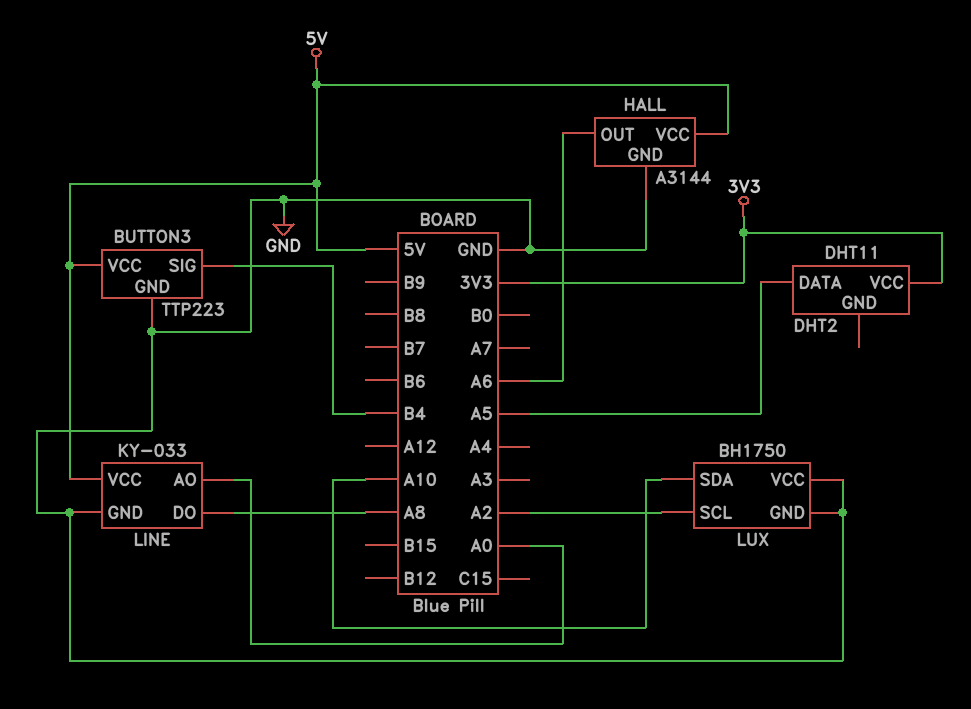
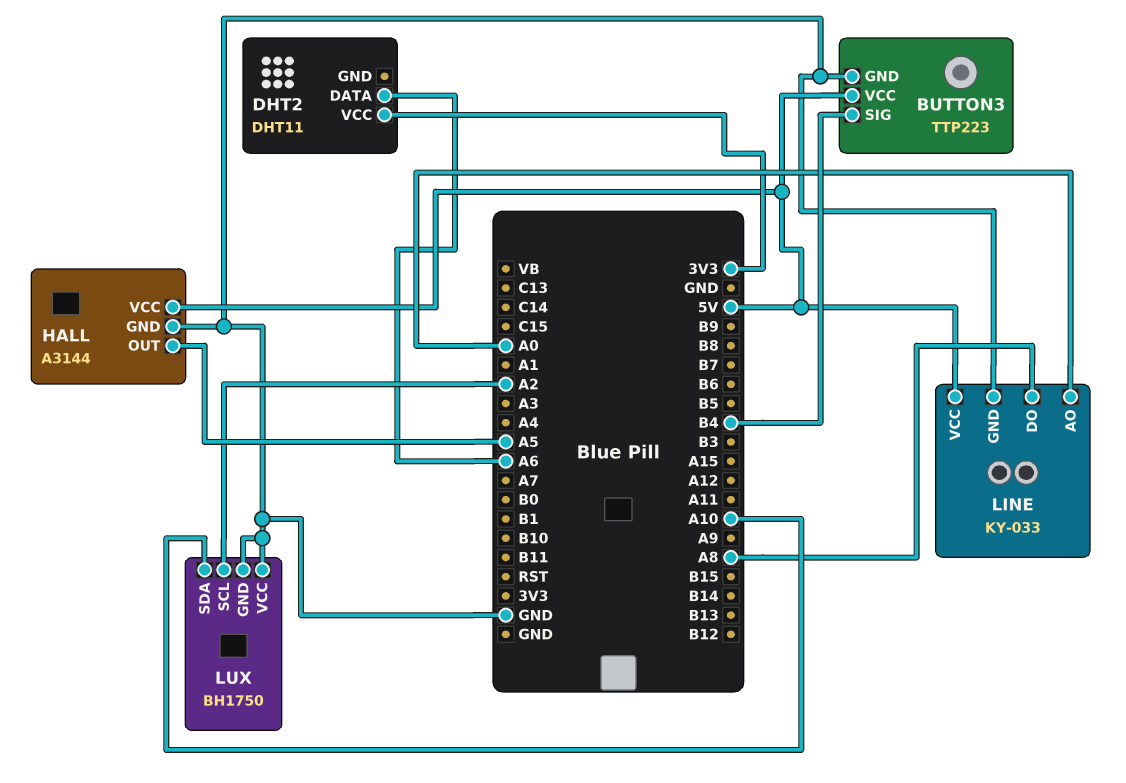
DHT2 pin DATA: A5 -> A6
HALL pin OUT: A6 -> A5

